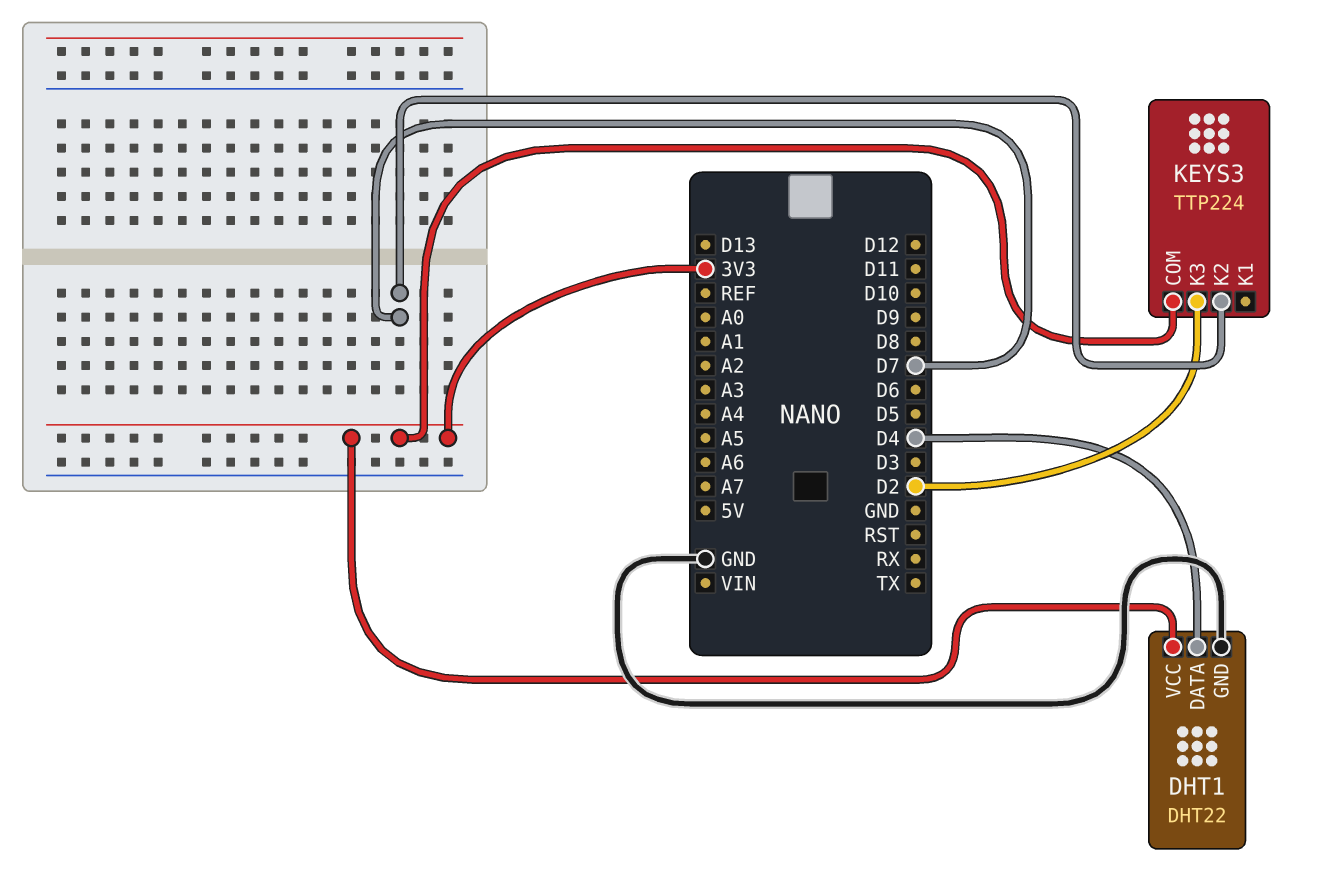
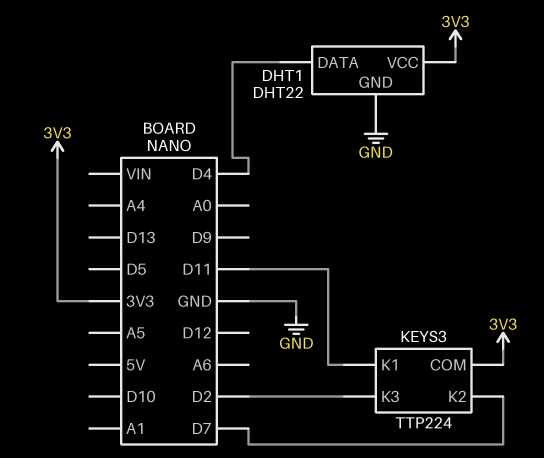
KEYS3 pin K1: none -> D11

